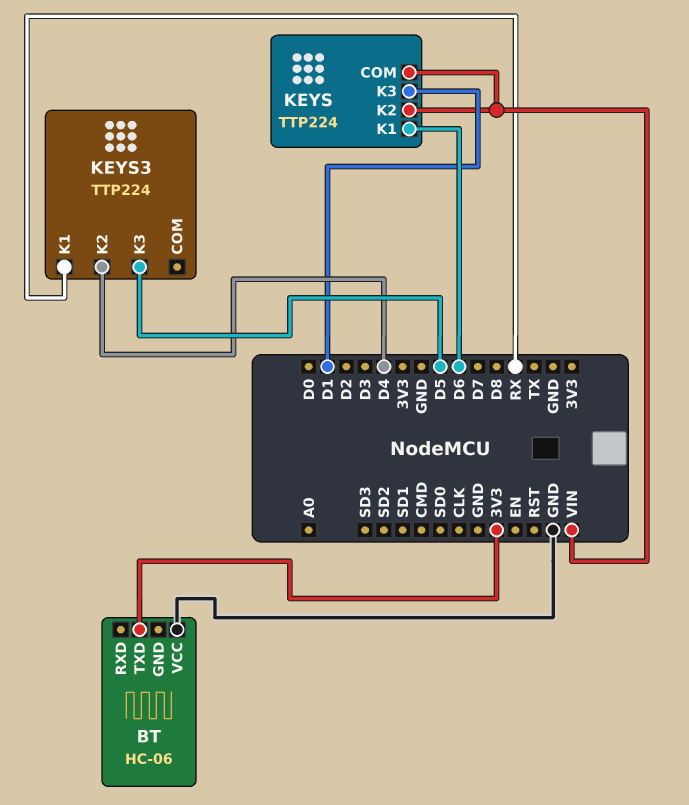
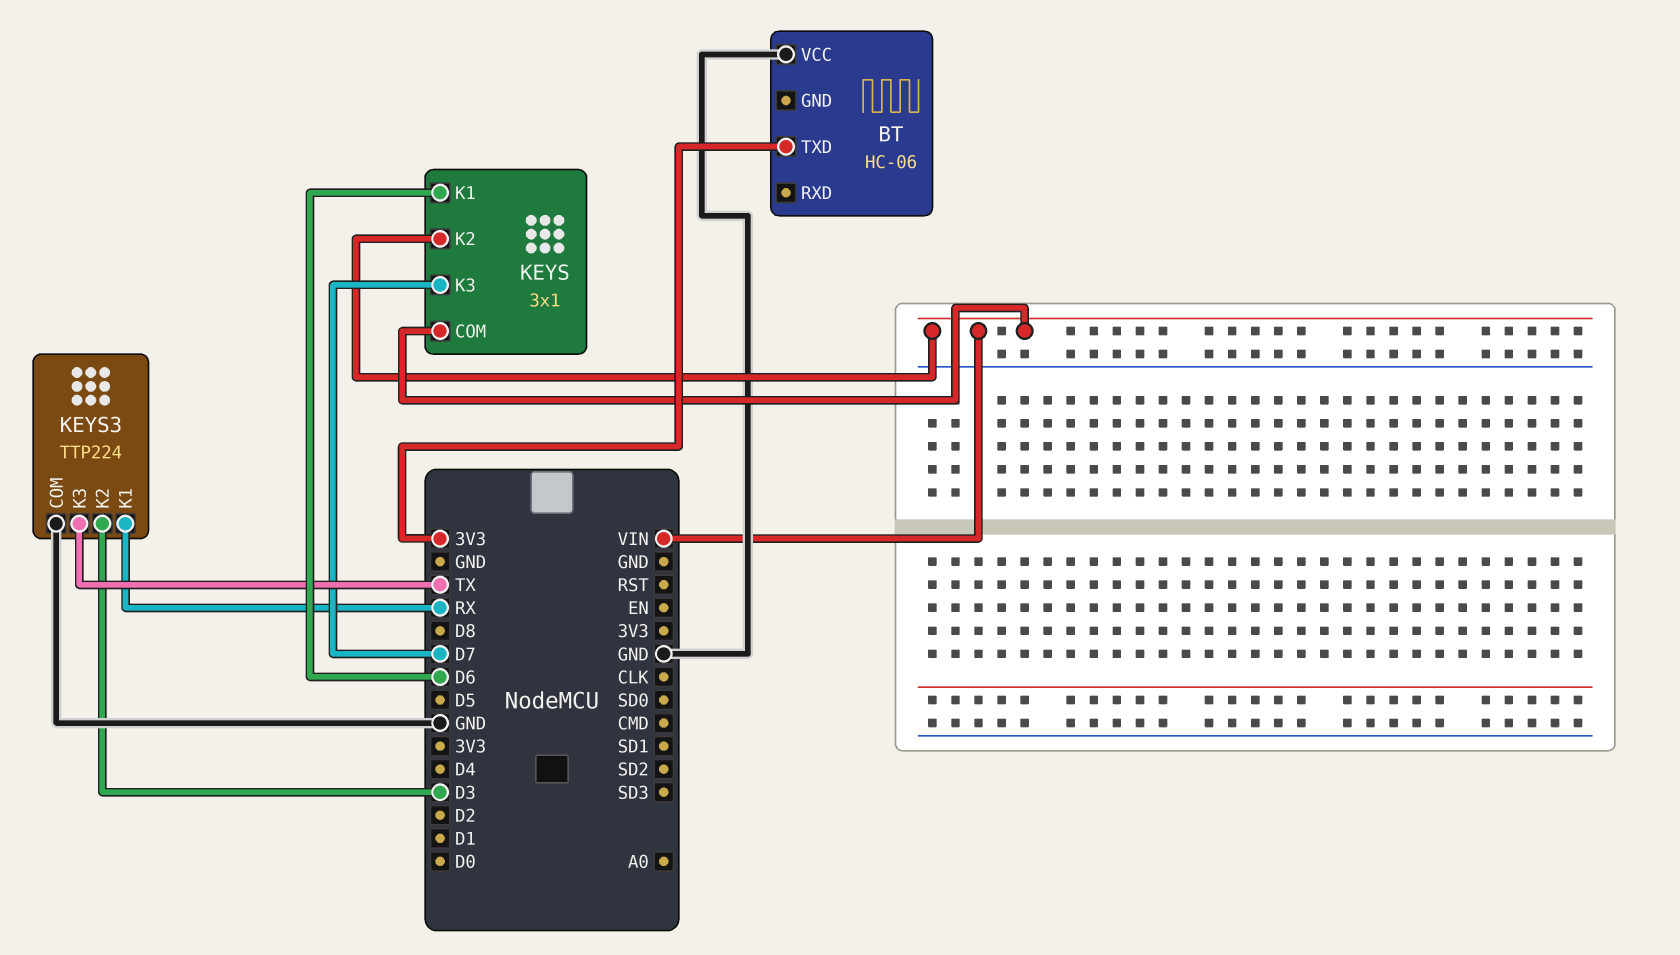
KEYS: TTP224 -> 3x1
KEYS pin K3: D1 -> D7
KEYS3 pin COM: none -> GND
KEYS3 pin K2: D4 -> D3
KEYS3 pin K3: D5 -> TX

